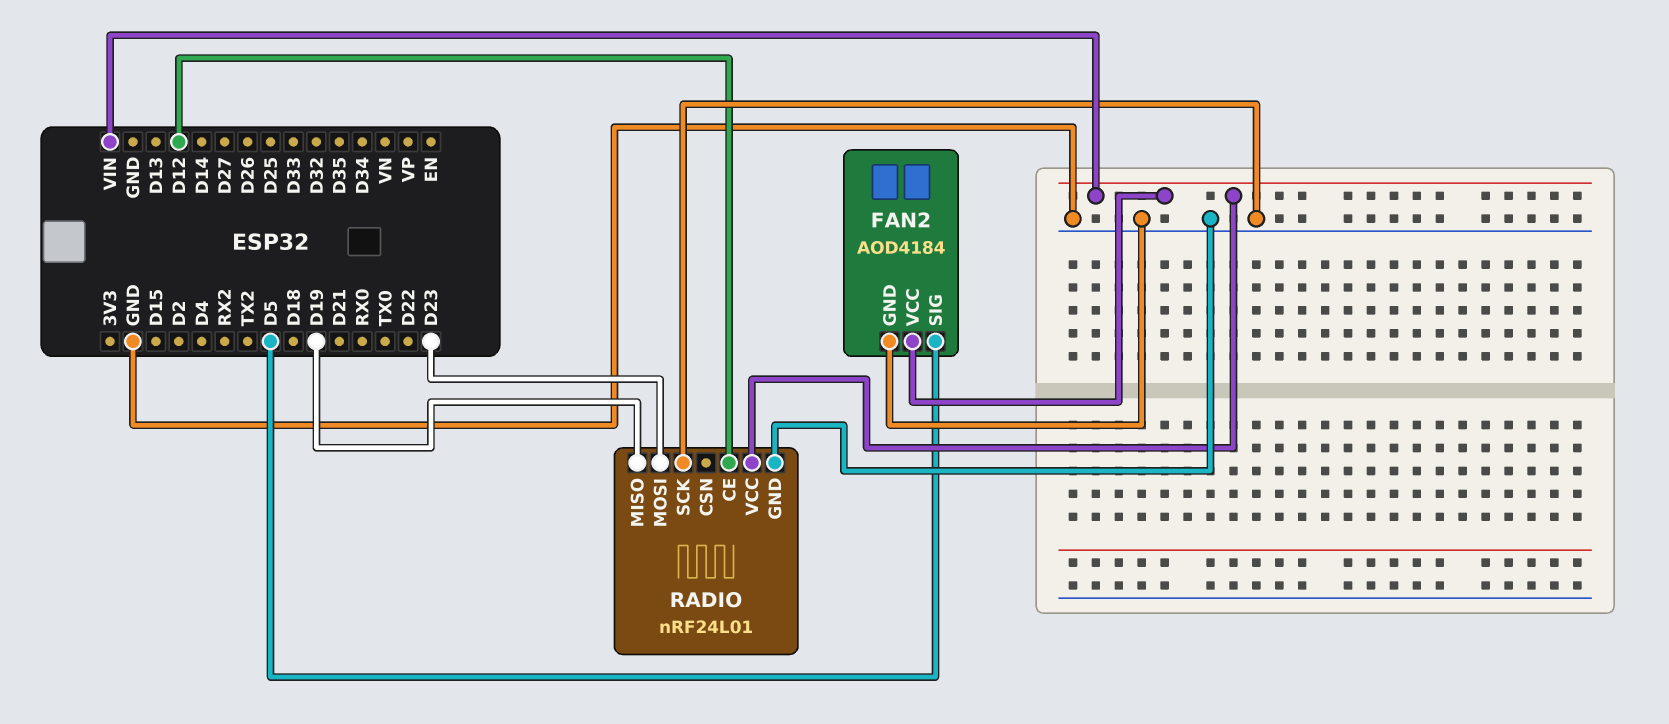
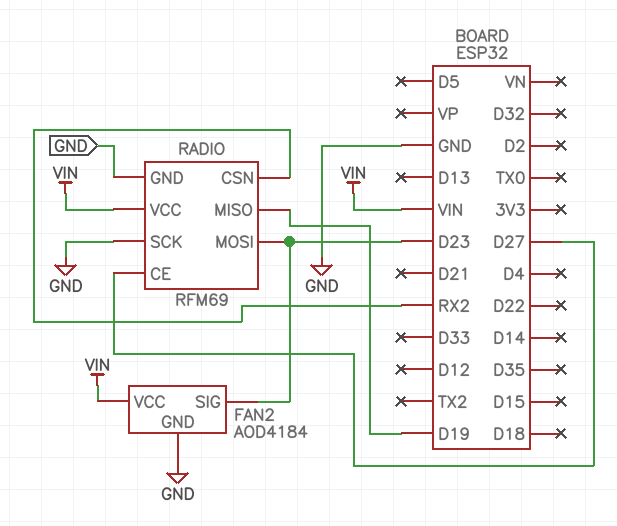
FAN2 pin SIG: D5 -> D23
RADIO: nRF24L01 -> RFM69
RADIO pin CE: D12 -> D27
RADIO pin CSN: none -> RX2

